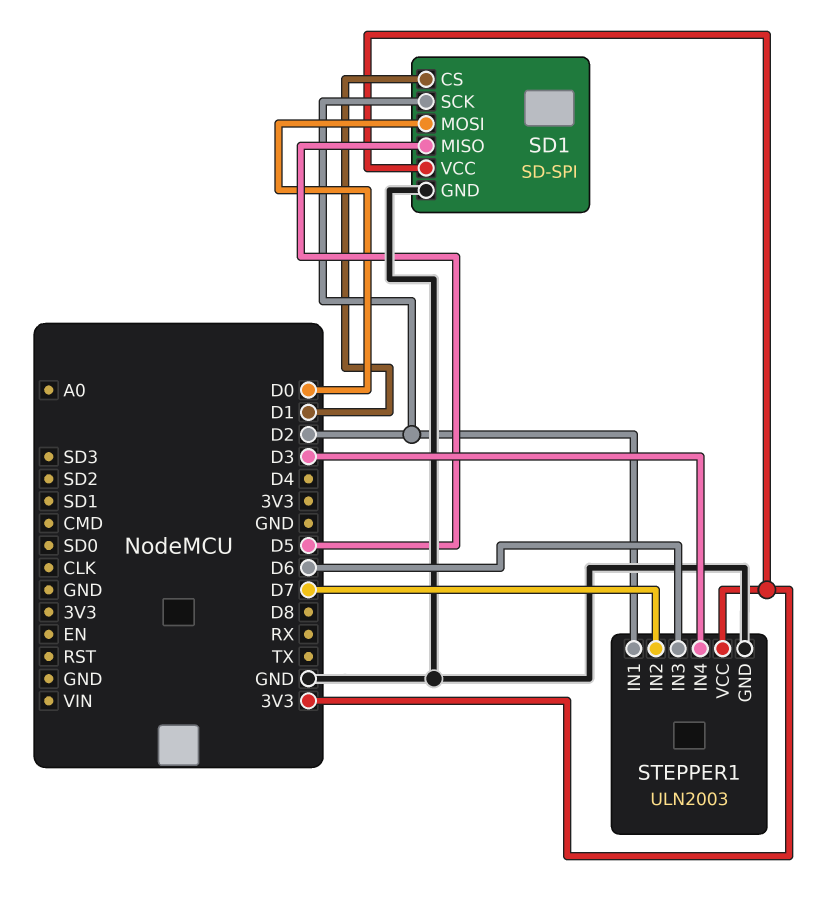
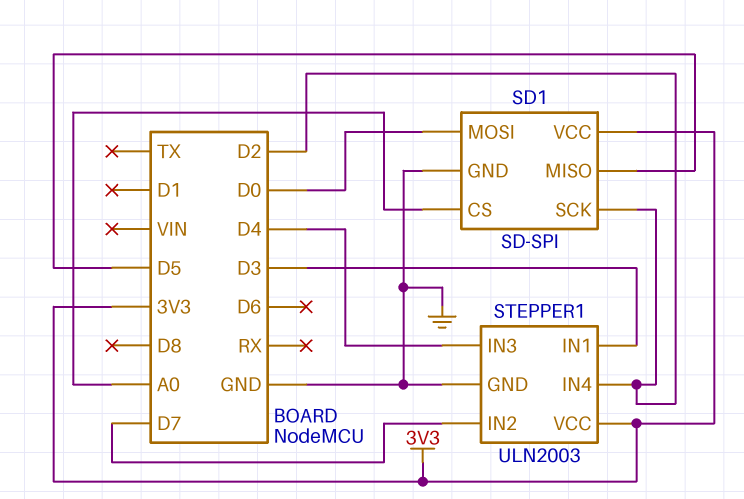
SD1 pin CS: D1 -> A0
STEPPER1 pin IN1: D2 -> D3
STEPPER1 pin IN3: D6 -> D4
STEPPER1 pin IN4: D3 -> D2

